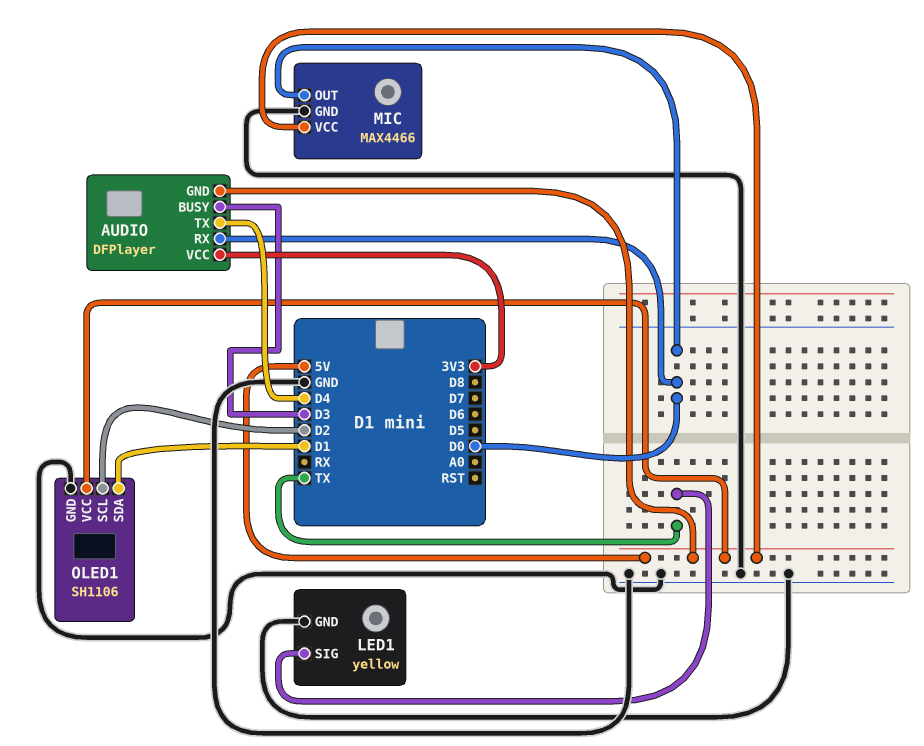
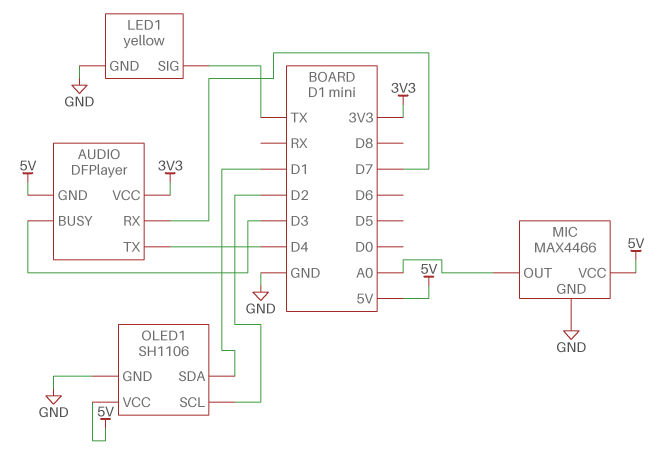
AUDIO pin RX: D0 -> D7
MIC pin OUT: D0 -> A0

